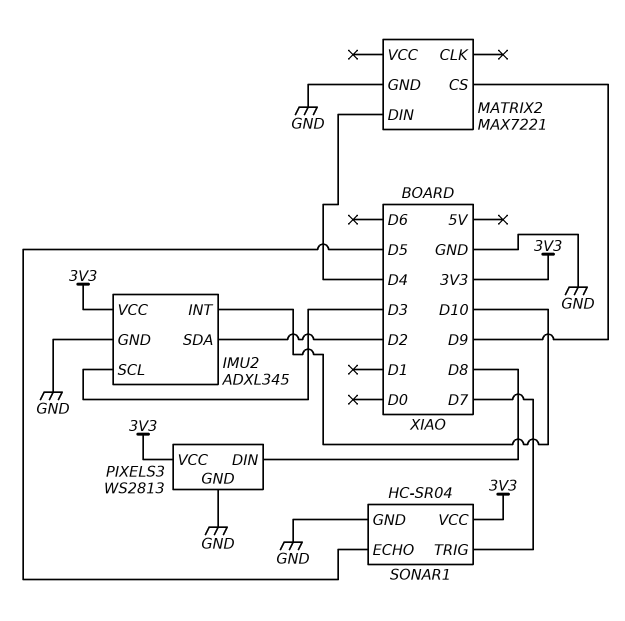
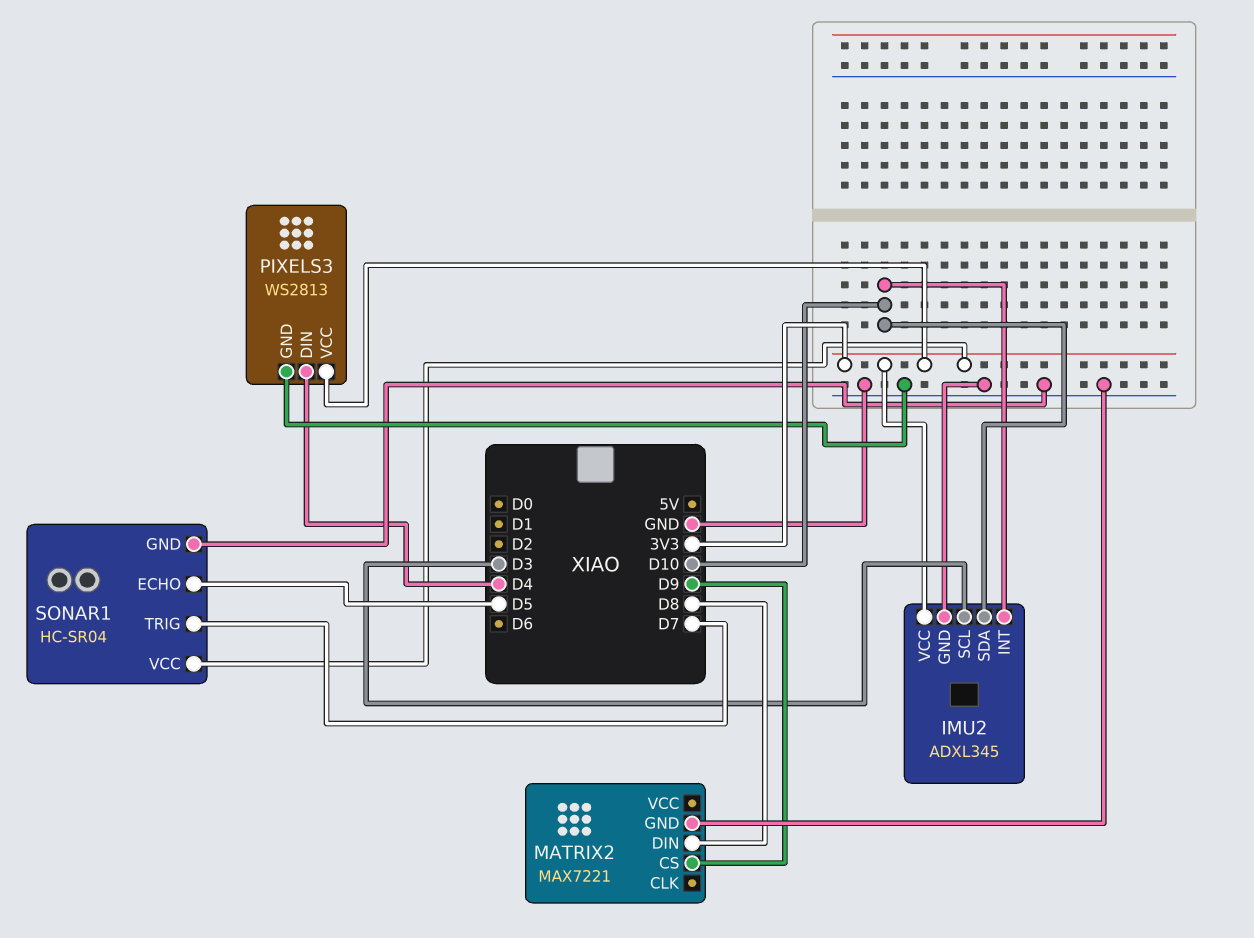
IMU2 pin SDA: D2 -> D10
MATRIX2 pin DIN: D4 -> D8
PIXELS3 pin DIN: D8 -> D4

